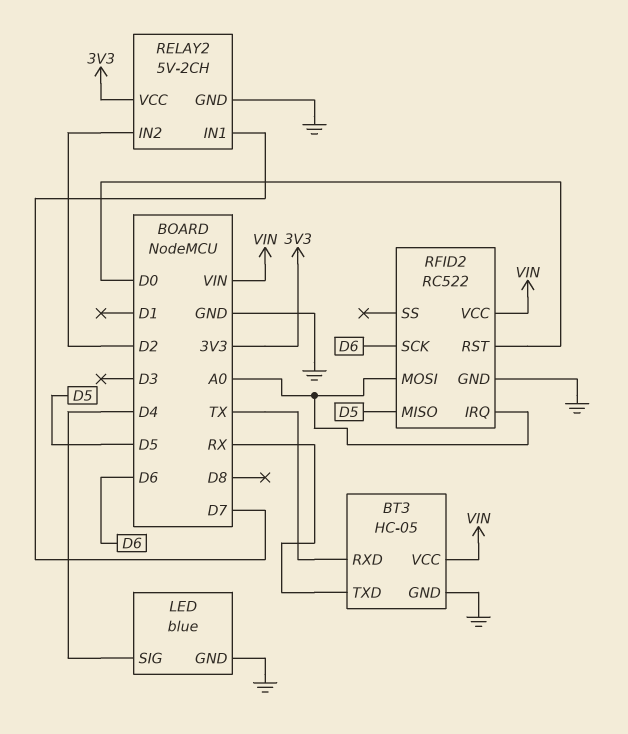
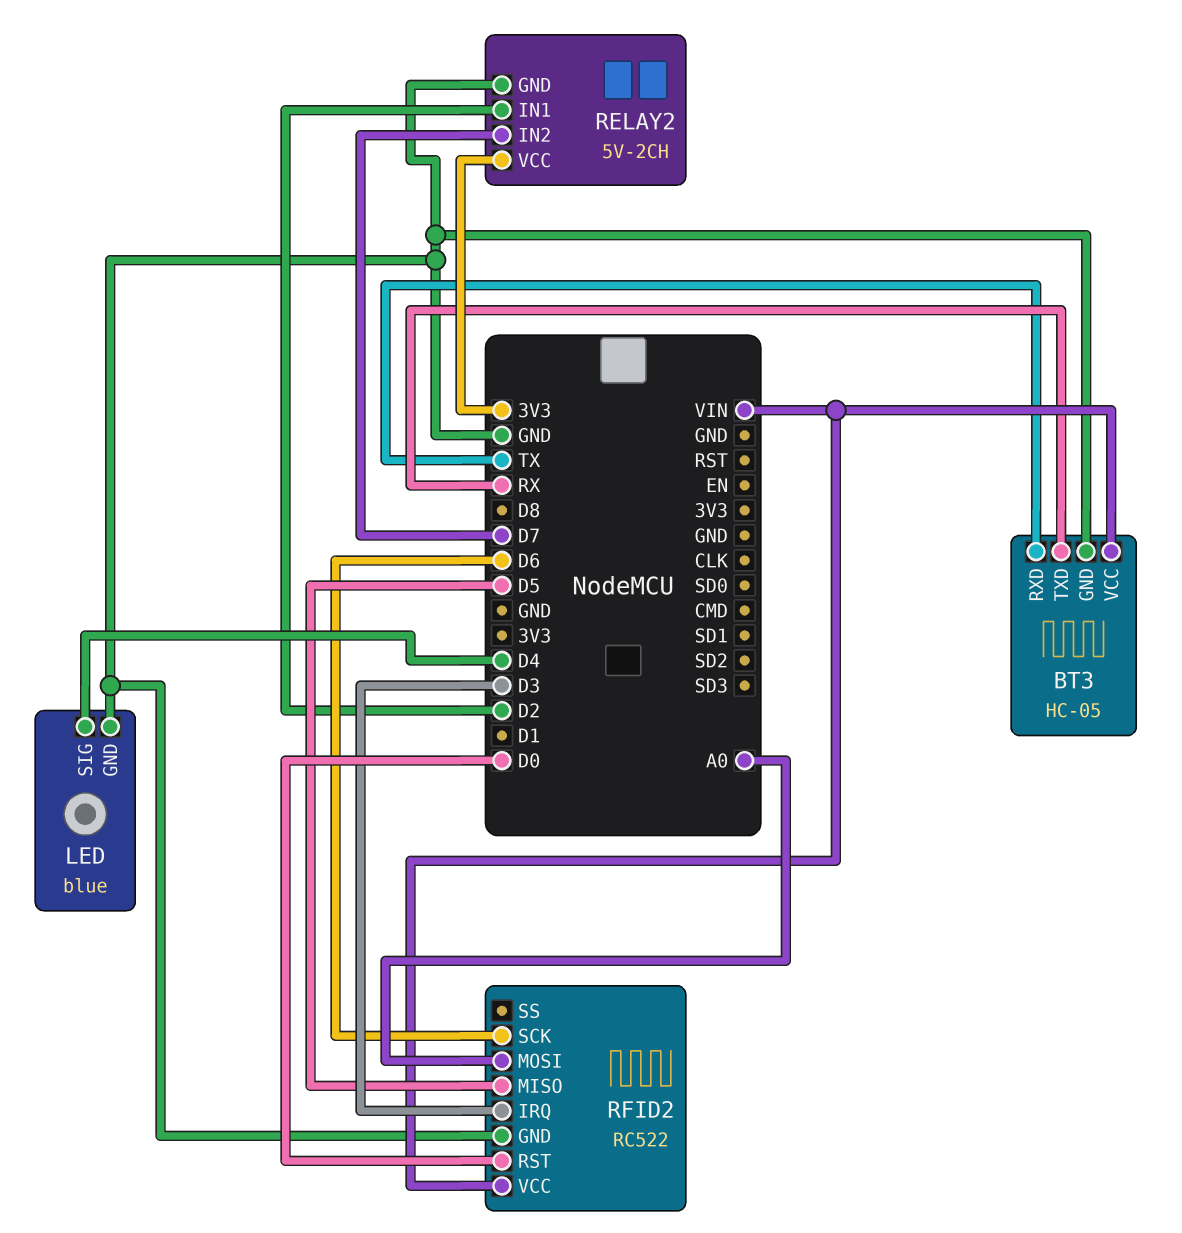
RELAY2 pin IN1: D7 -> D2
RELAY2 pin IN2: D2 -> D7
RFID2 pin IRQ: A0 -> D3

